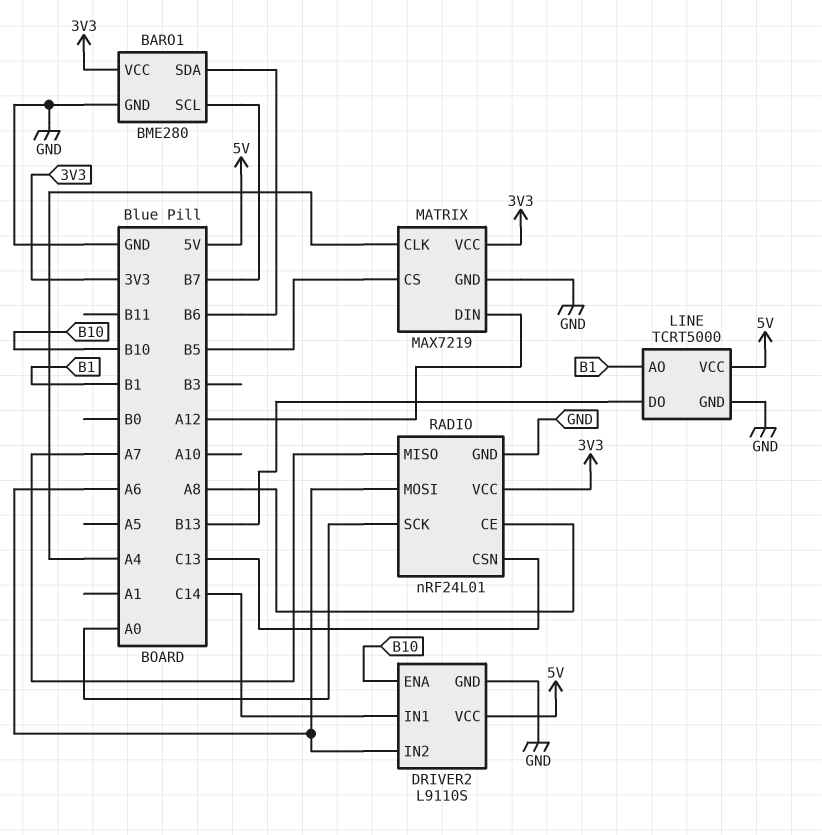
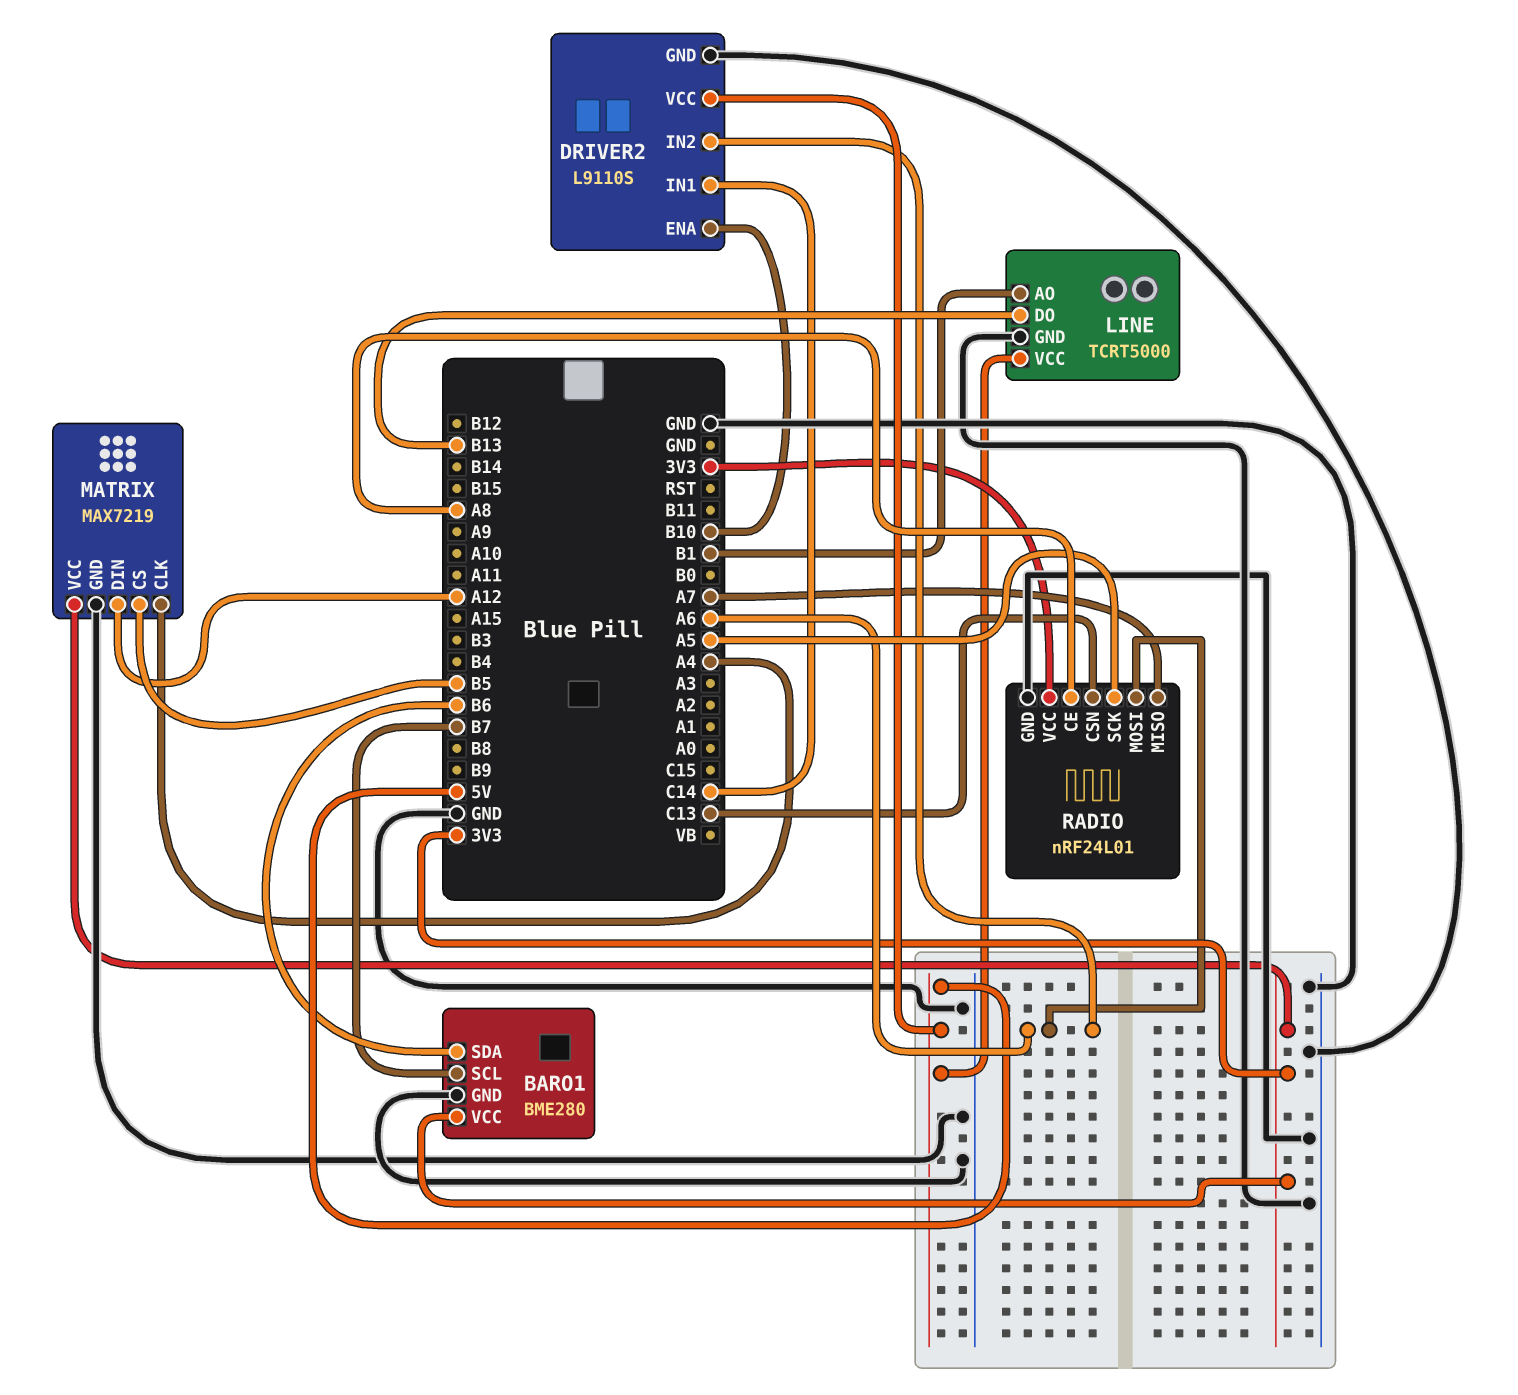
RADIO pin SCK: A0 -> A5

